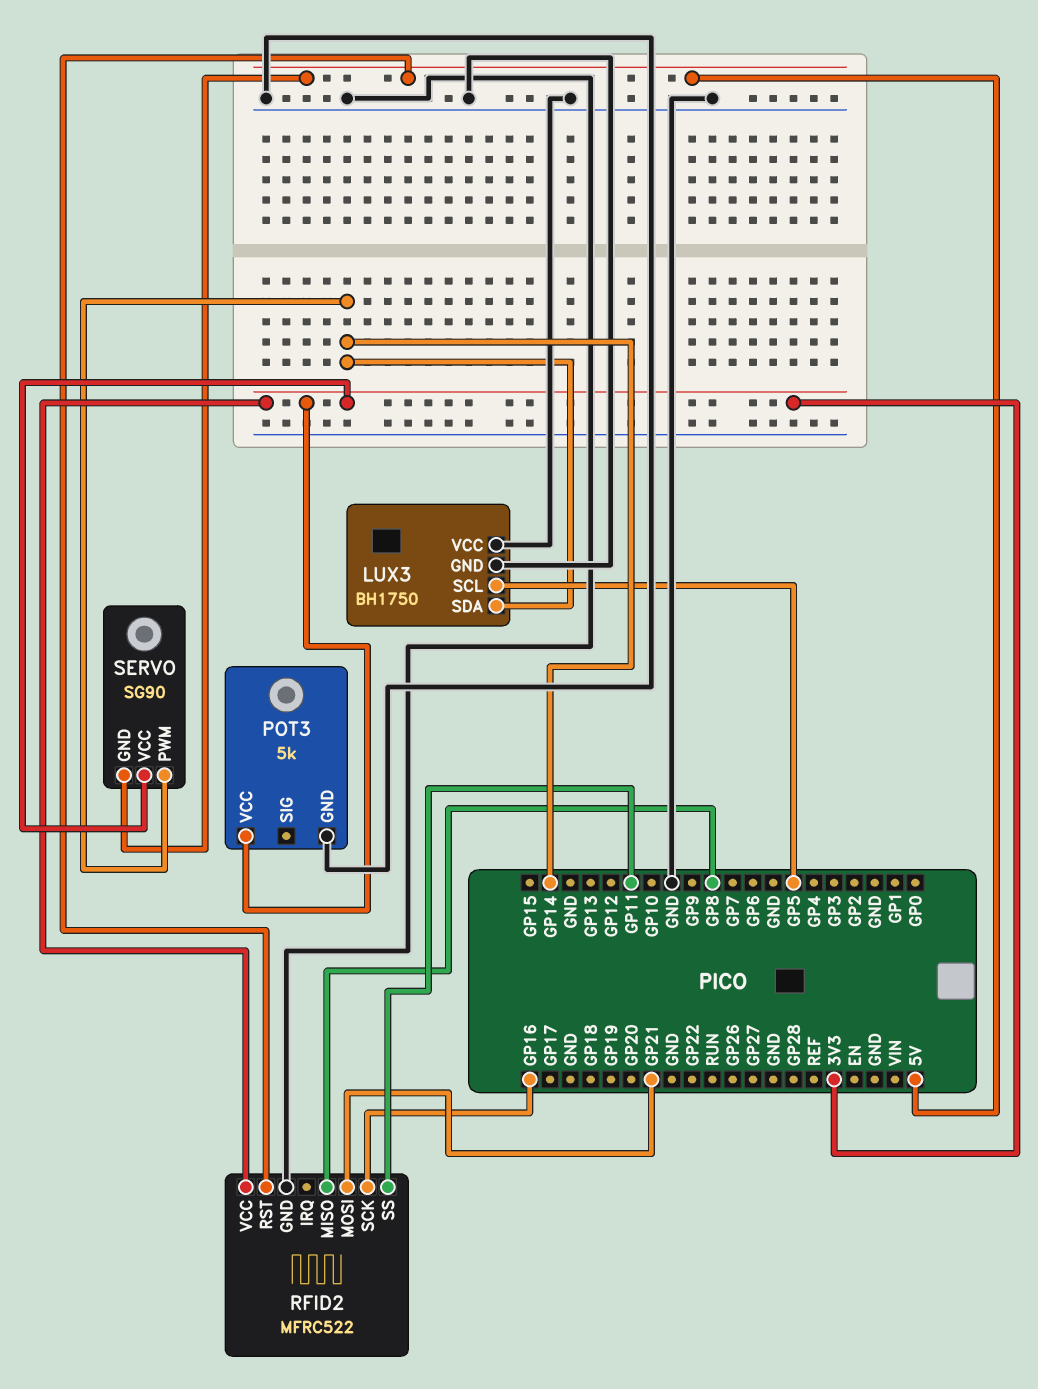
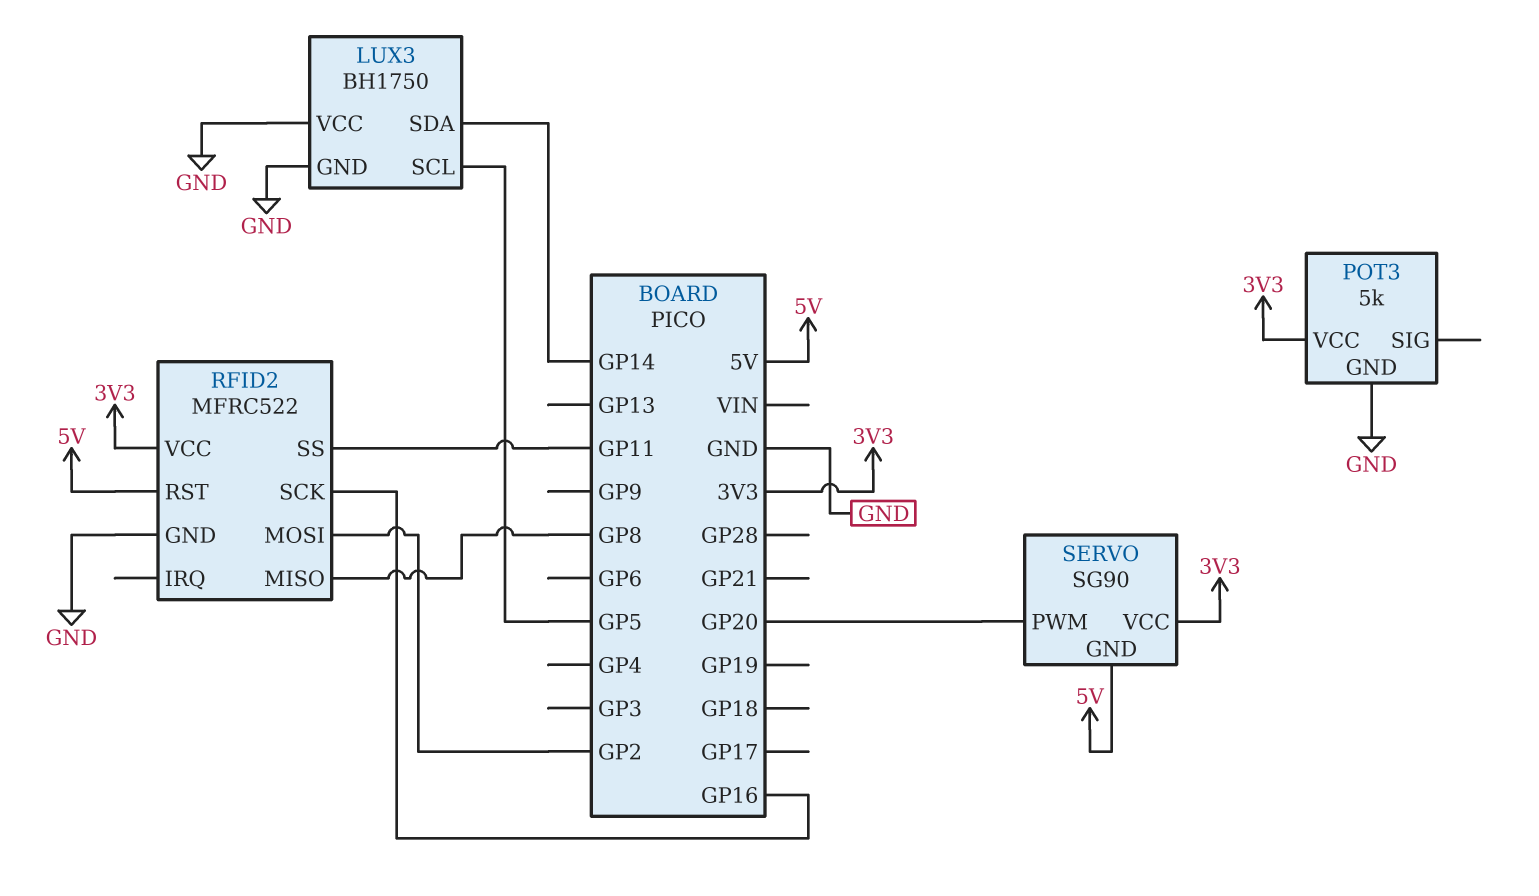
RFID2 pin MOSI: GP21 -> GP2
SERVO pin PWM: GP14 -> GP20

